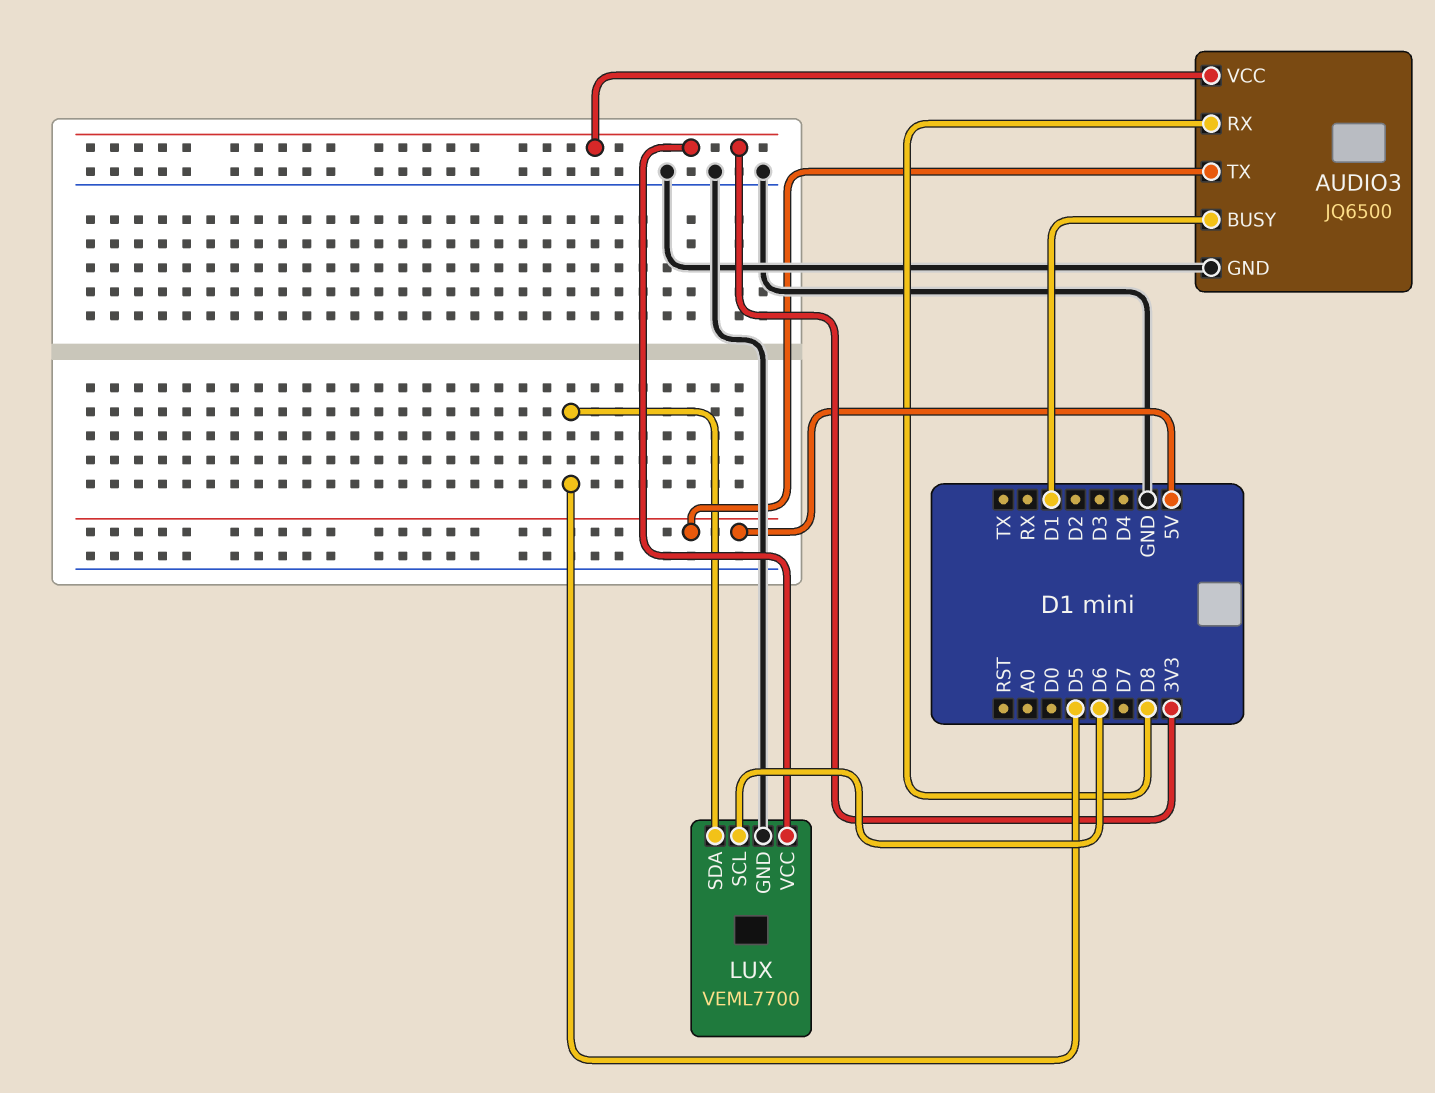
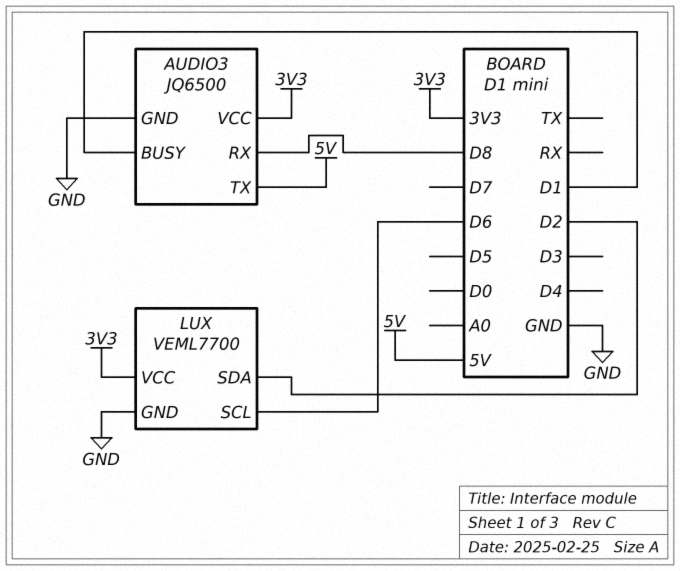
LUX pin SDA: D5 -> D2

